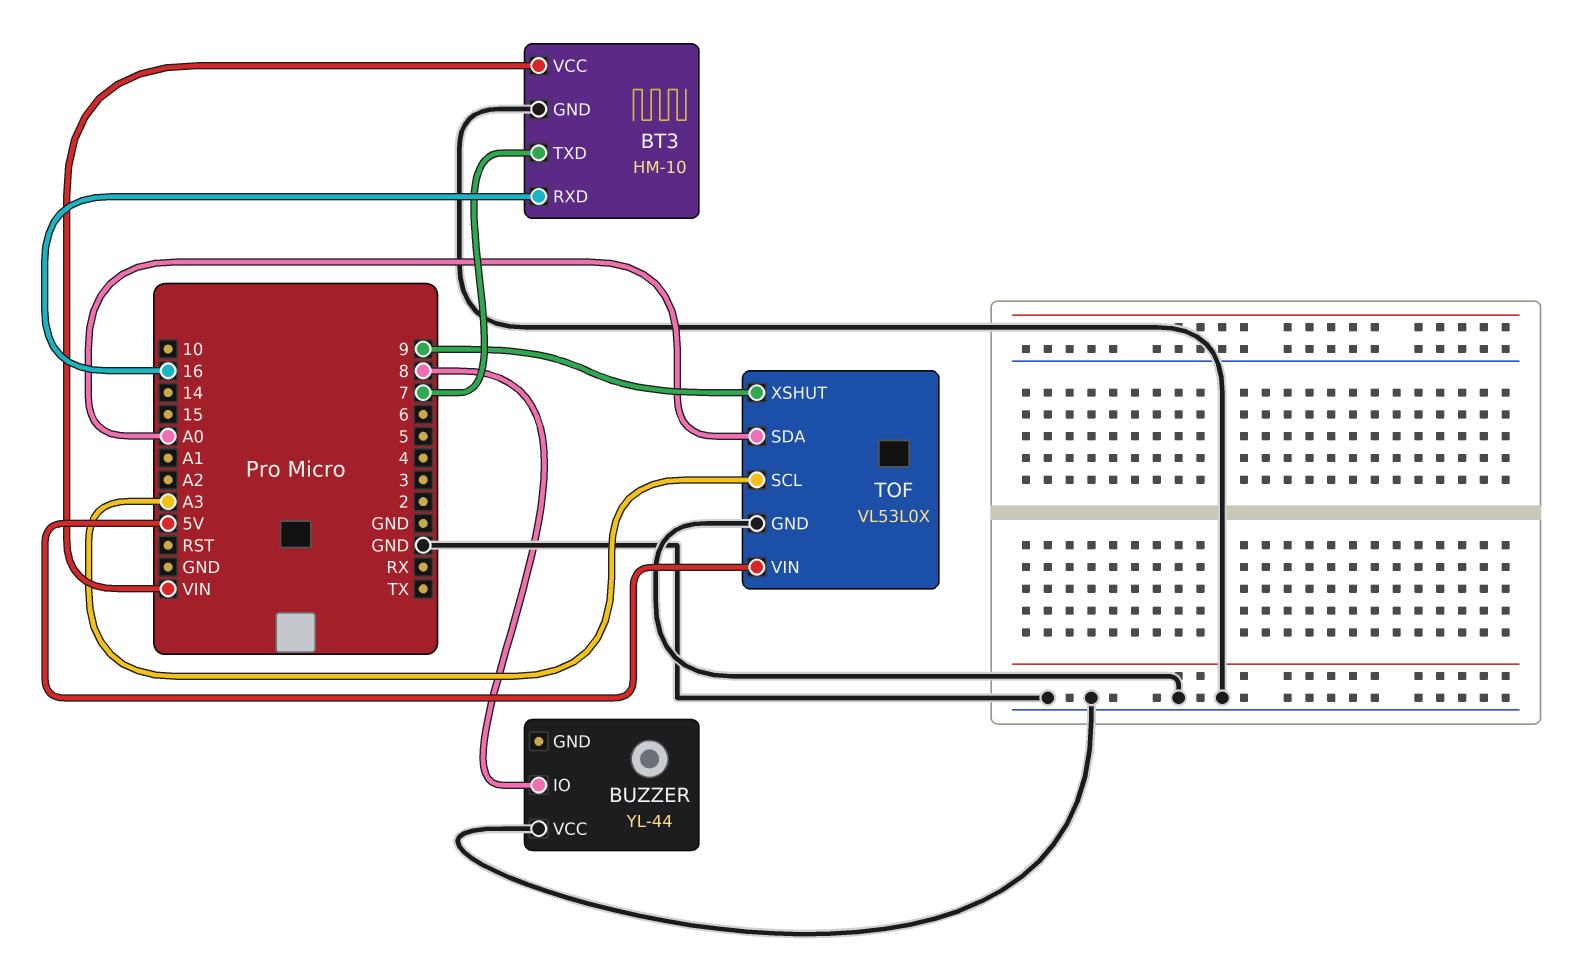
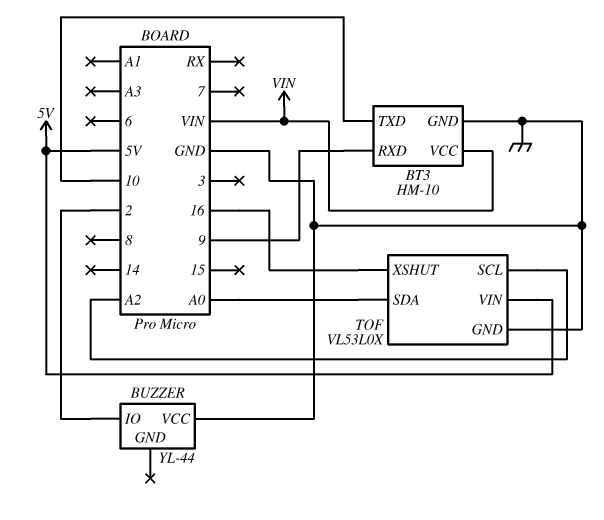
BT3 pin RXD: 16 -> 9
BT3 pin TXD: 7 -> 10
BUZZER pin IO: 8 -> 2
TOF pin SCL: A3 -> A2
TOF pin XSHUT: 9 -> 16

